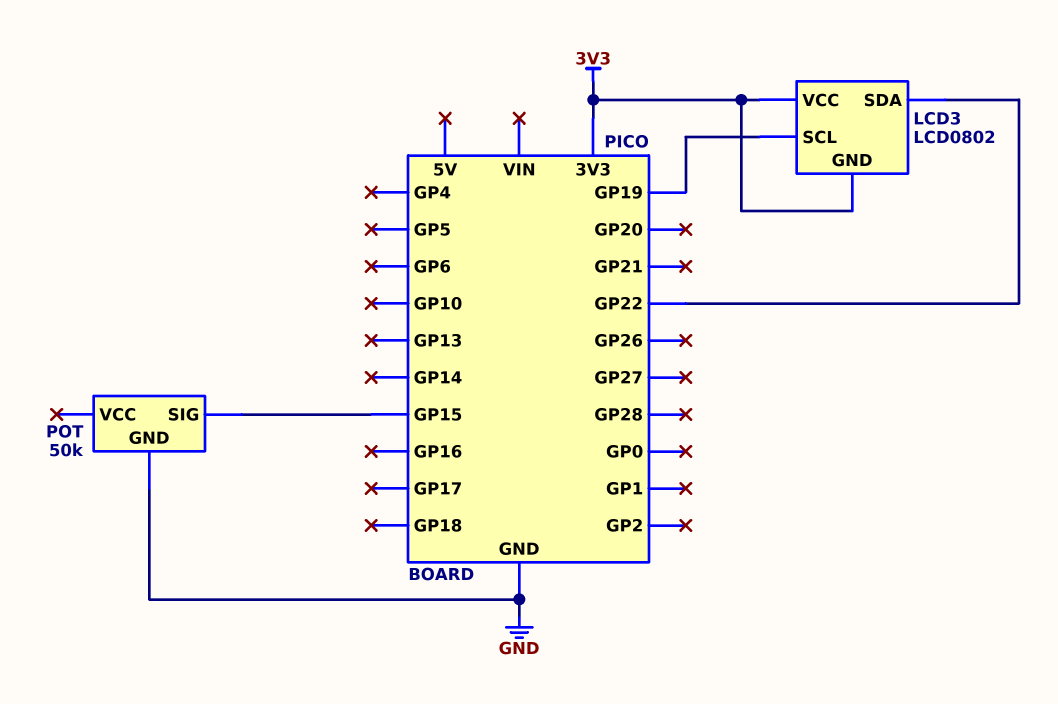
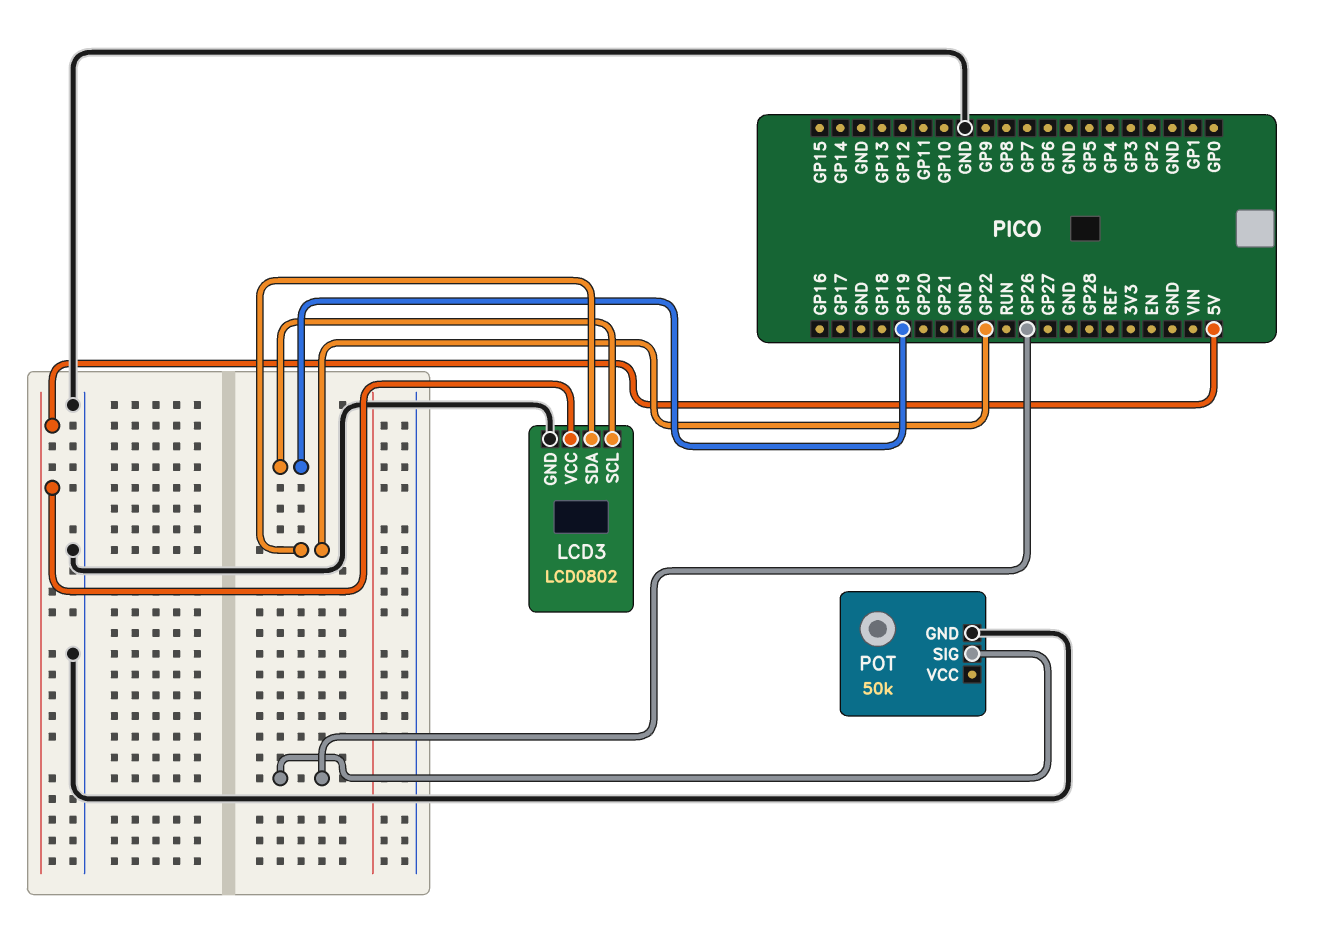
LCD3 pin GND: 3V3 -> GND
LCD3 pin VCC: 3V3 -> 5V
POT pin SIG: GP15 -> GP26

